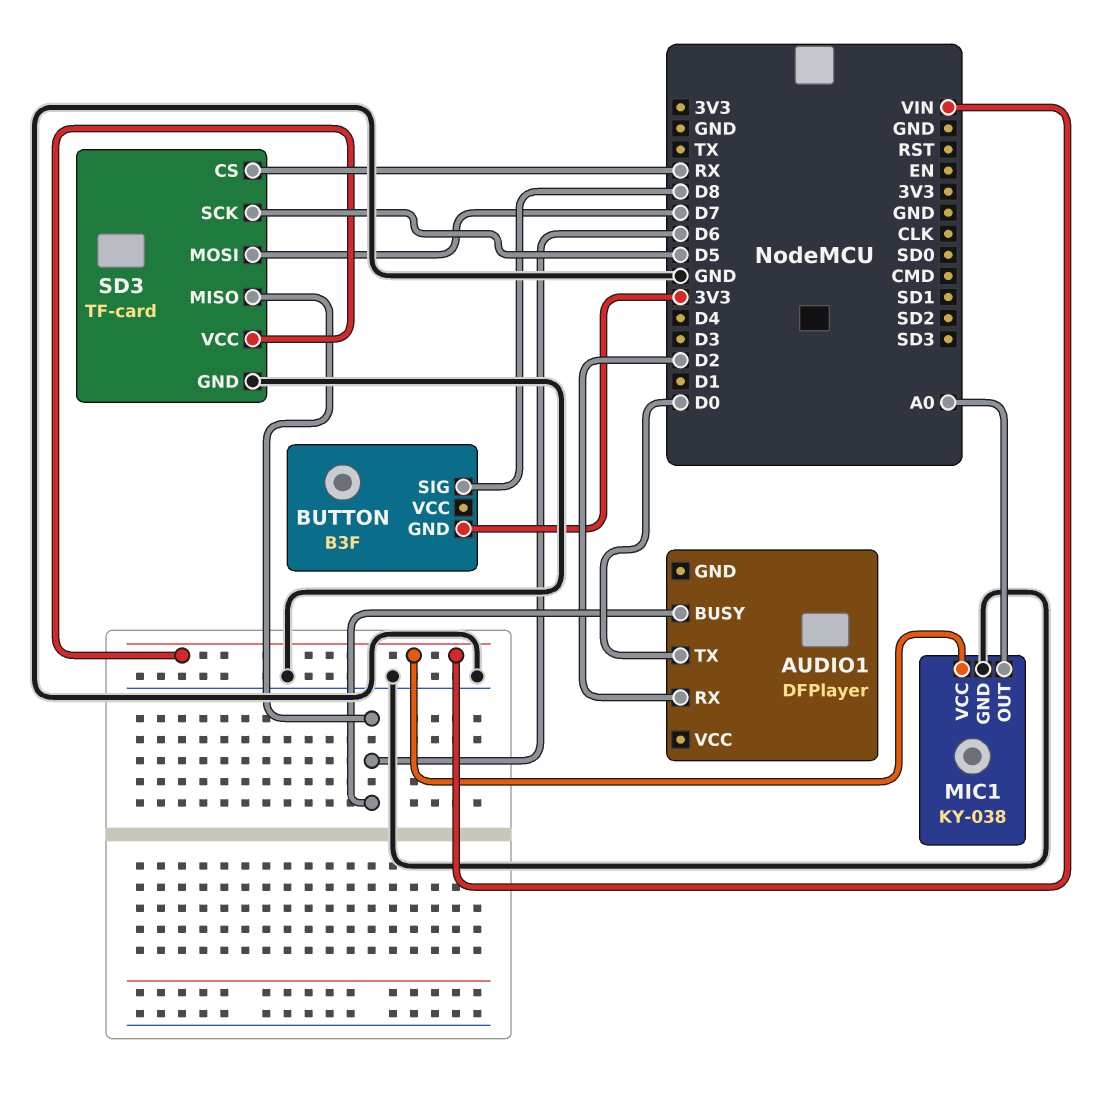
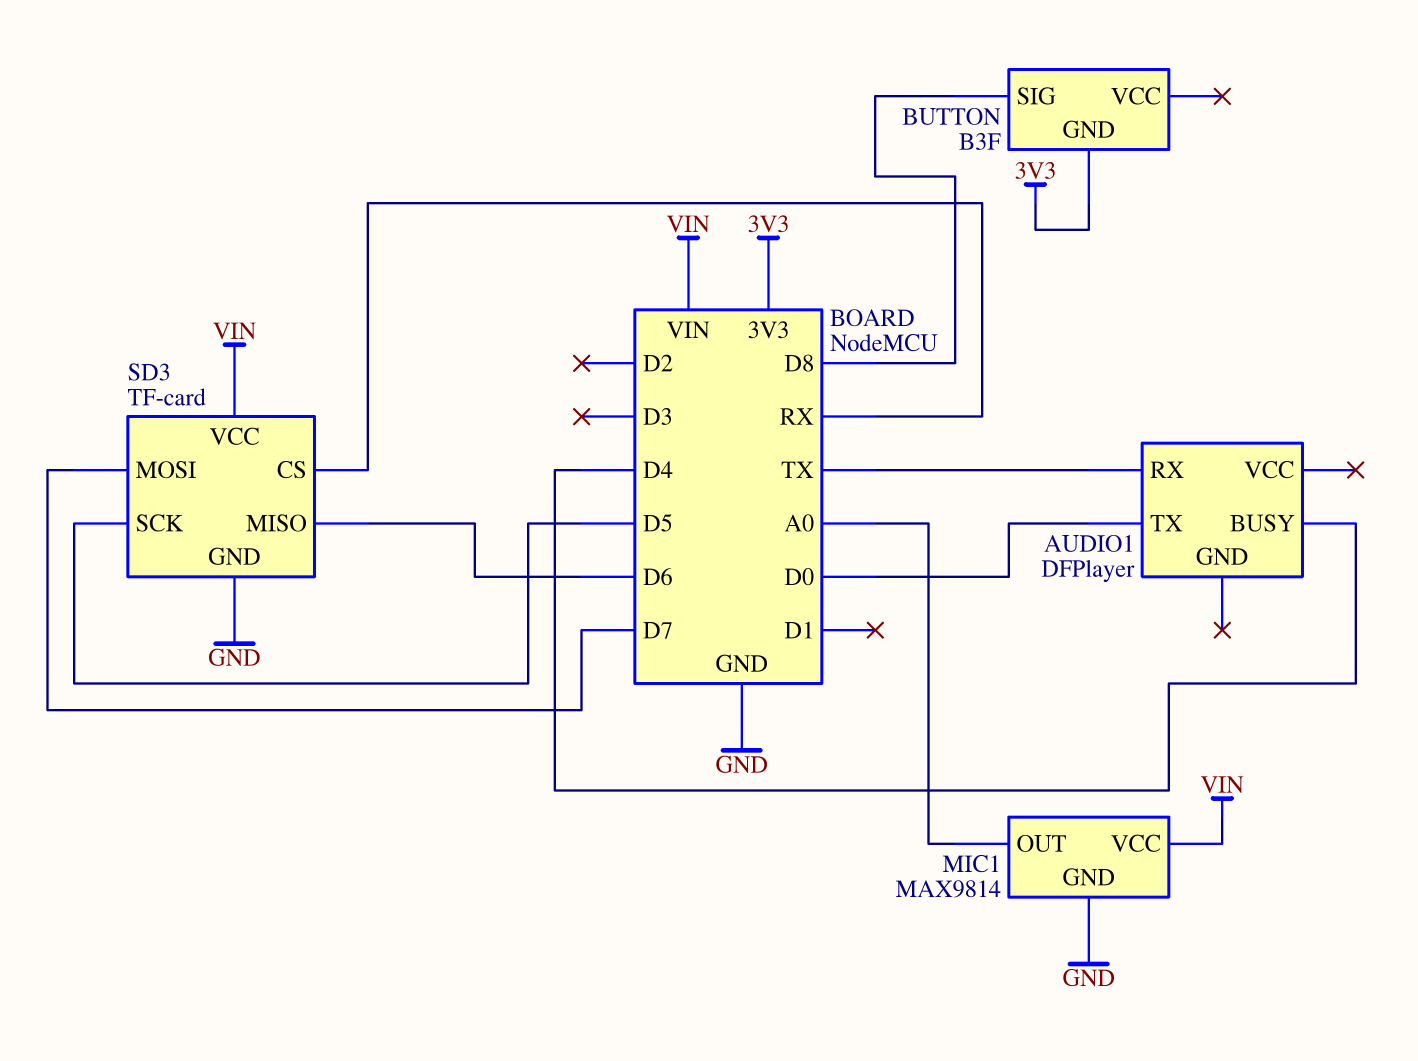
AUDIO1 pin BUSY: D6 -> D4
AUDIO1 pin RX: D2 -> TX
MIC1: KY-038 -> MAX9814

